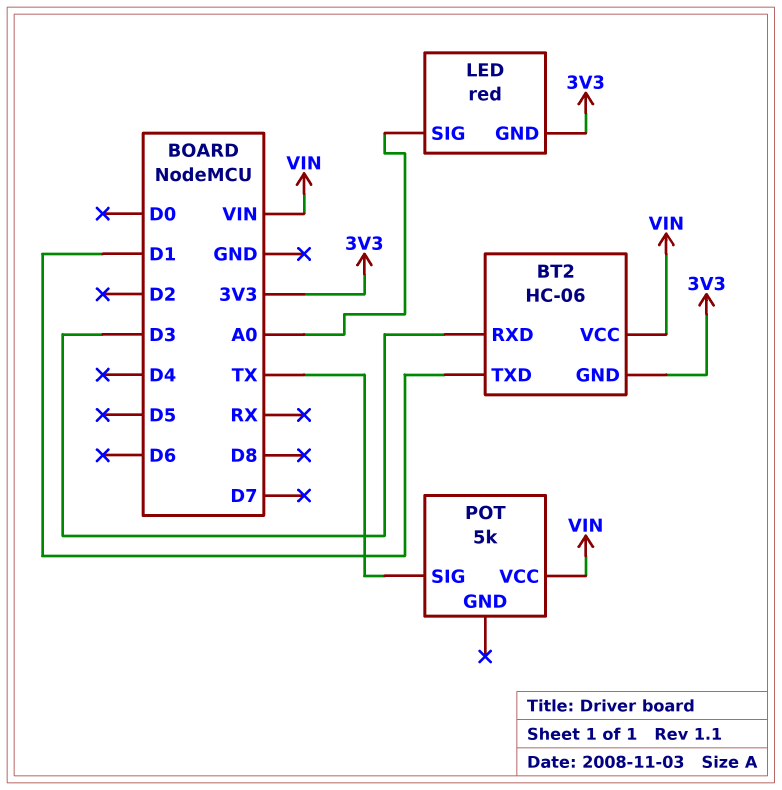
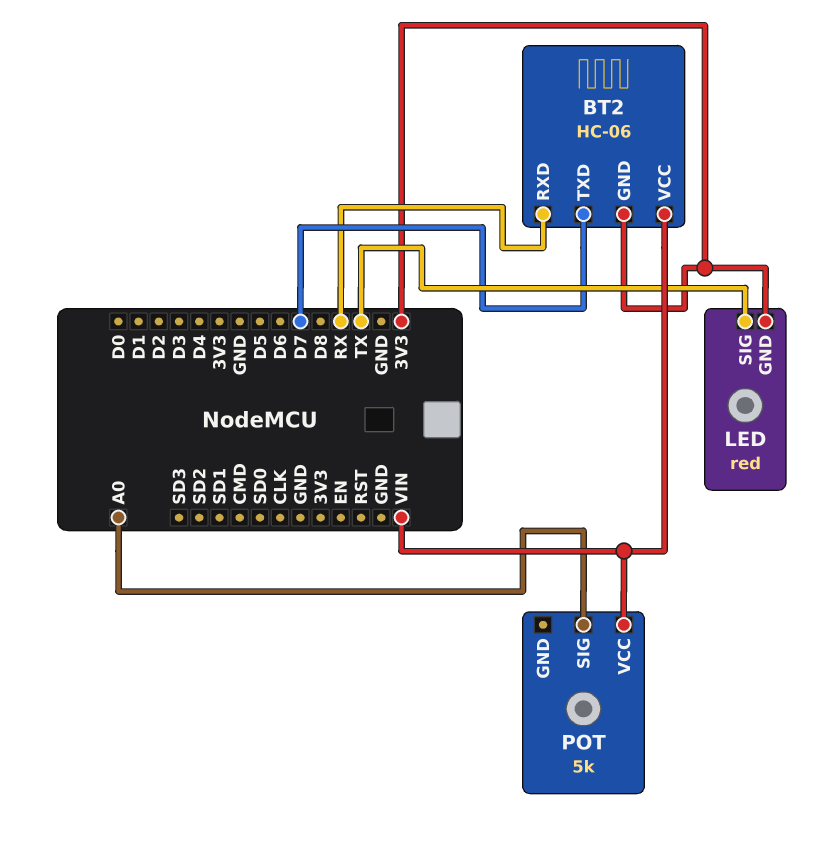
BT2 pin RXD: D3 -> RX
BT2 pin TXD: D1 -> D7
LED pin SIG: A0 -> TX
POT pin SIG: TX -> A0

